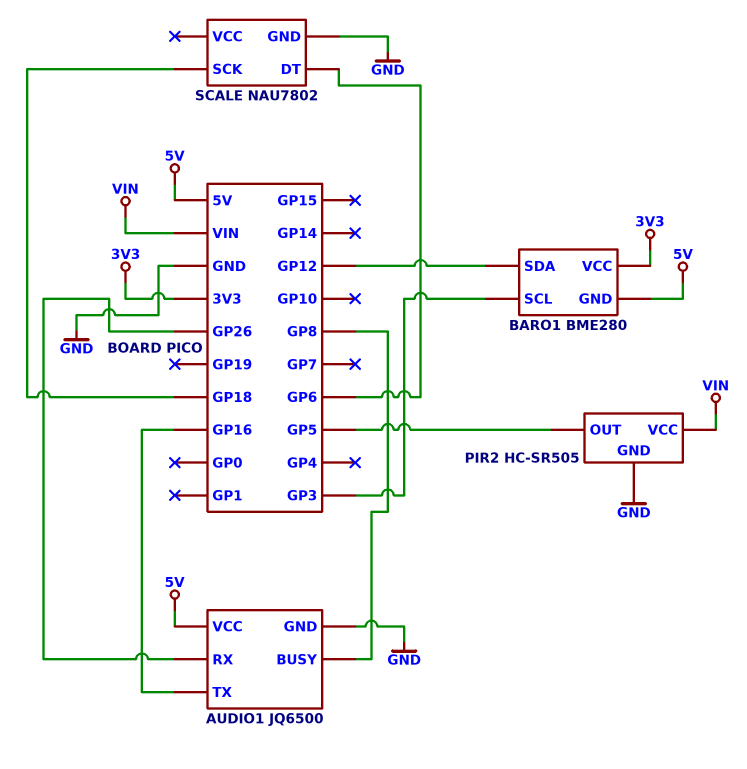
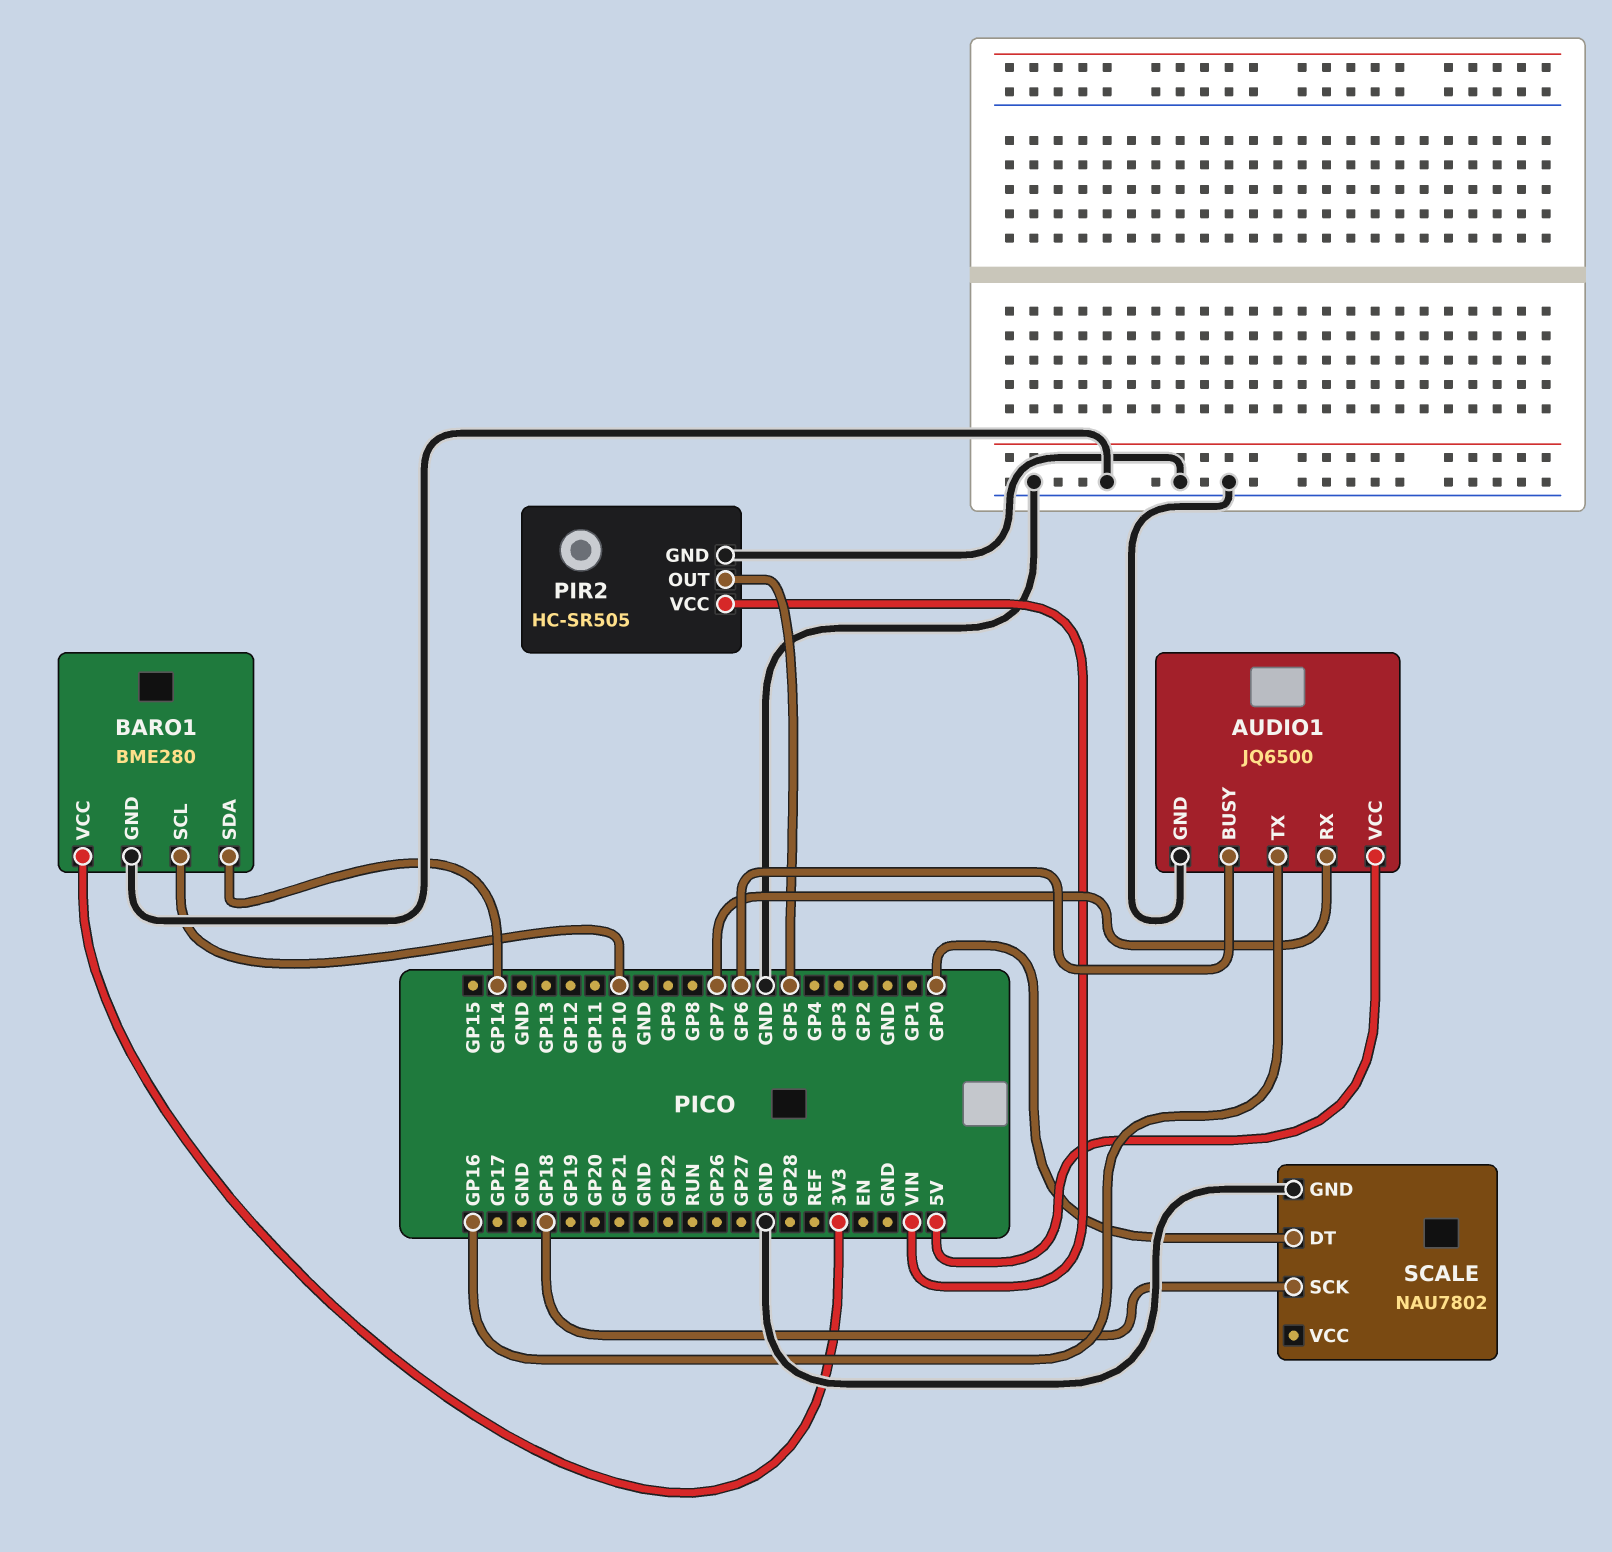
AUDIO1 pin BUSY: GP8 -> GP6
AUDIO1 pin RX: GP26 -> GP7
BARO1 pin GND: 5V -> GND
BARO1 pin SCL: GP3 -> GP10
BARO1 pin SDA: GP12 -> GP14
SCALE pin DT: GP6 -> GP0

